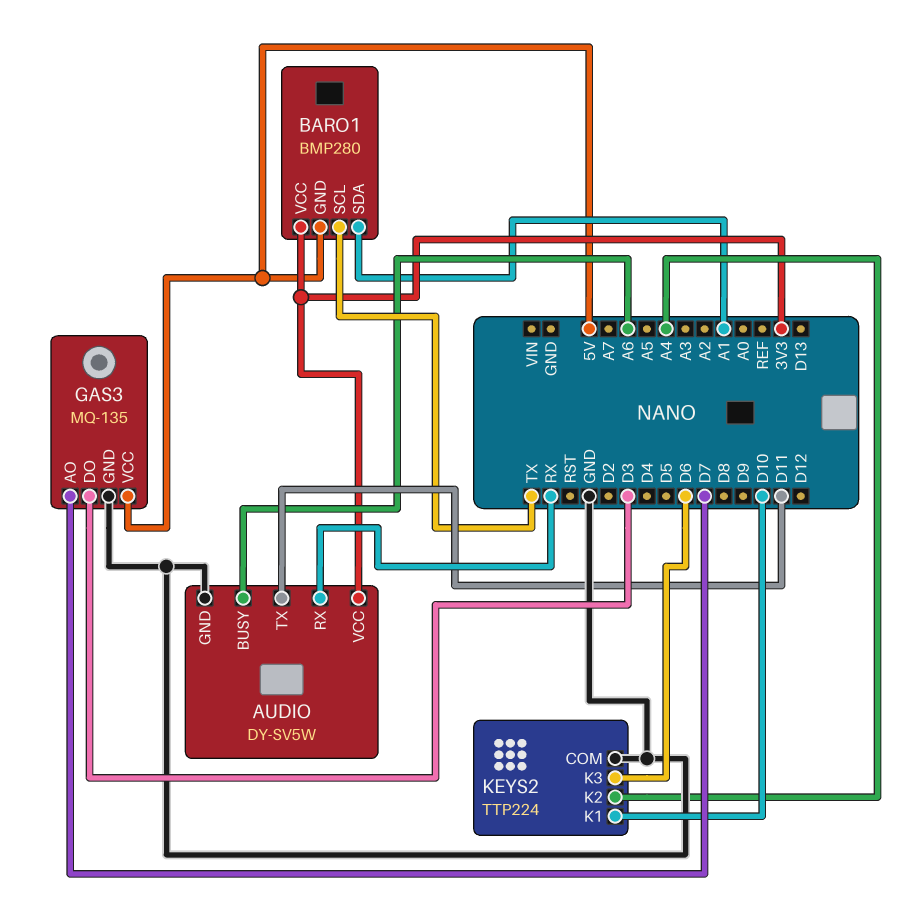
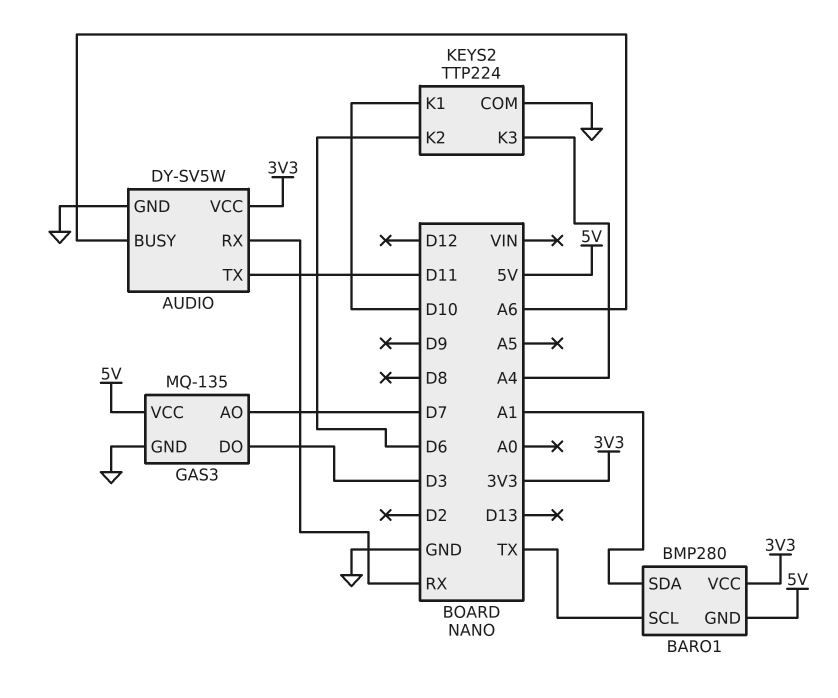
KEYS2 pin K2: A4 -> D6
KEYS2 pin K3: D6 -> A4

